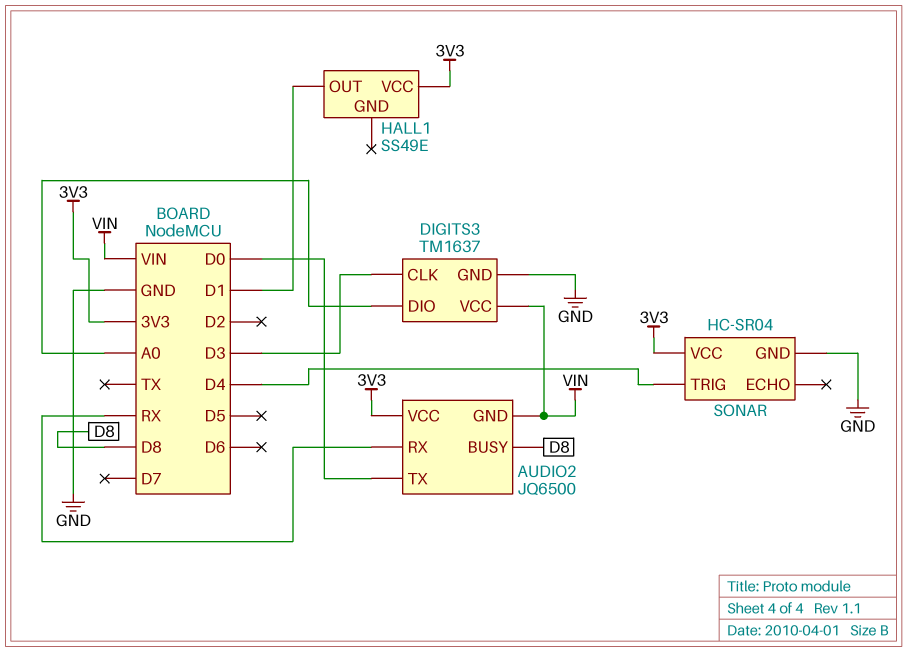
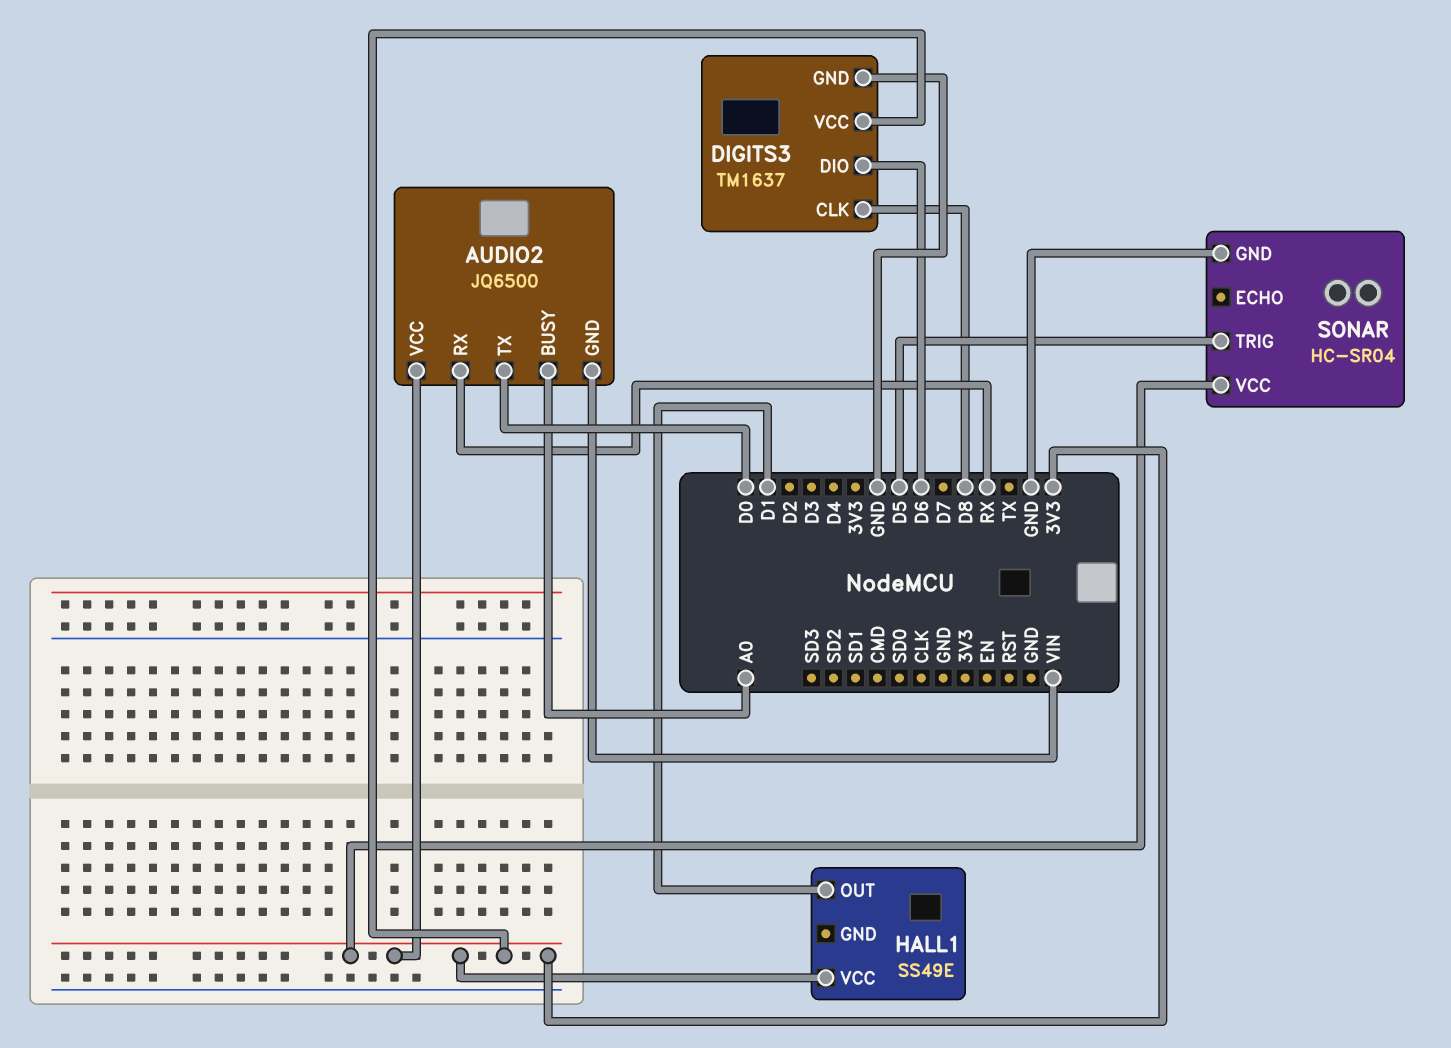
AUDIO2 pin BUSY: D8 -> A0
DIGITS3 pin CLK: D3 -> D8
DIGITS3 pin DIO: A0 -> D6
DIGITS3 pin VCC: VIN -> 3V3
SONAR pin TRIG: D4 -> D5

